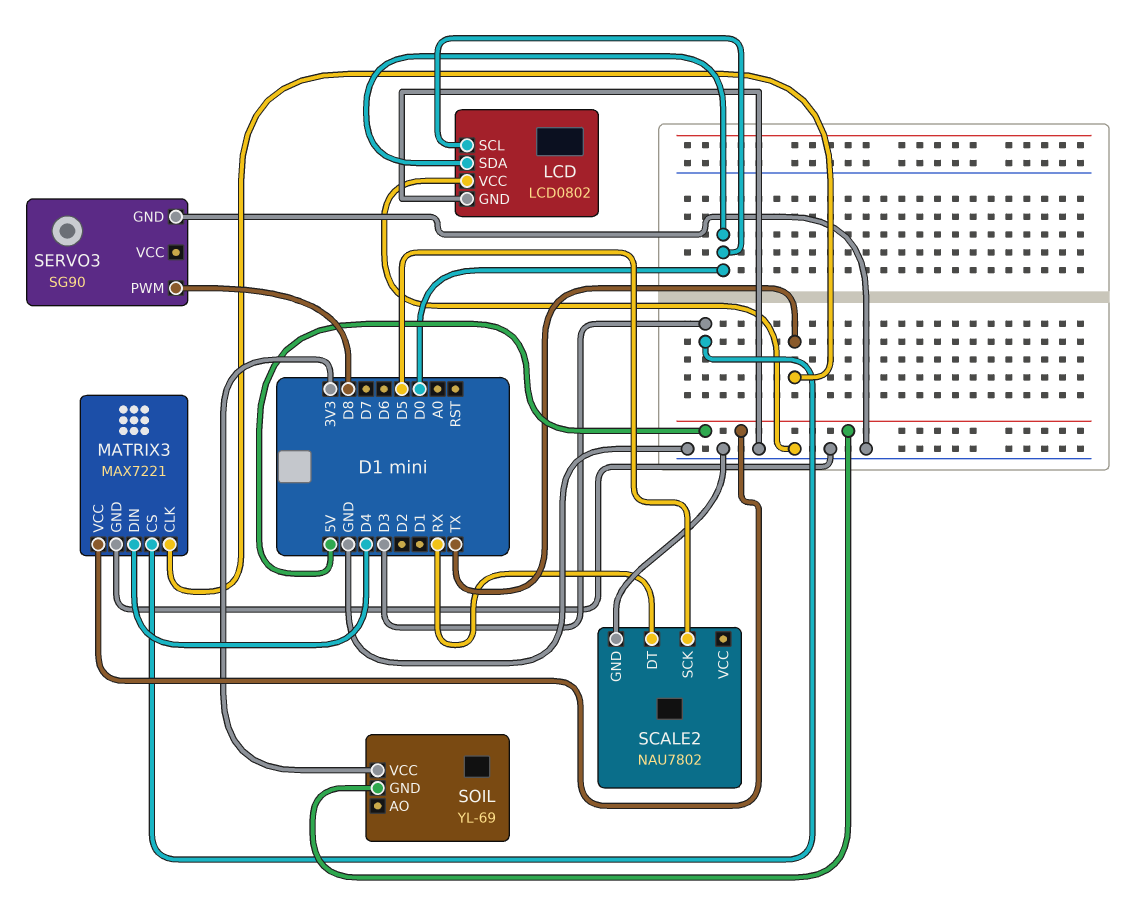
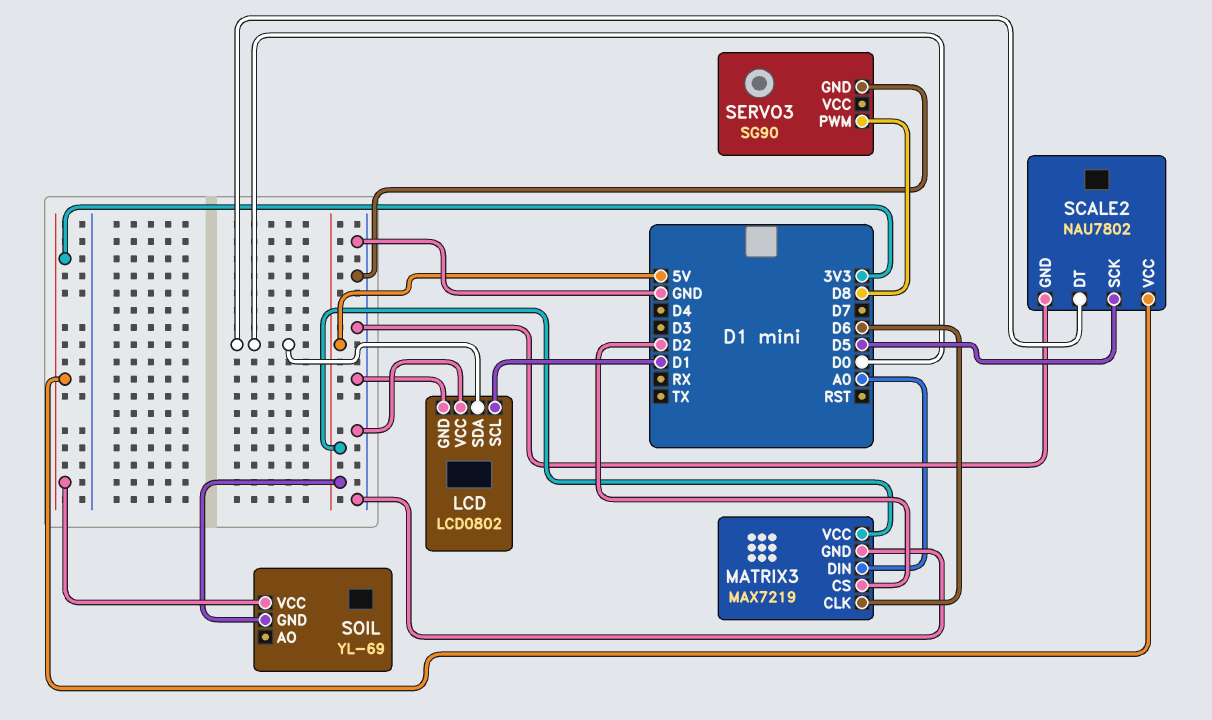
LCD pin SCL: D0 -> D1
MATRIX3: MAX7221 -> MAX7219
MATRIX3 pin CLK: TX -> D6
MATRIX3 pin CS: D3 -> D2
MATRIX3 pin DIN: D4 -> A0
SCALE2 pin DT: RX -> D0
SCALE2 pin VCC: none -> 3V3

